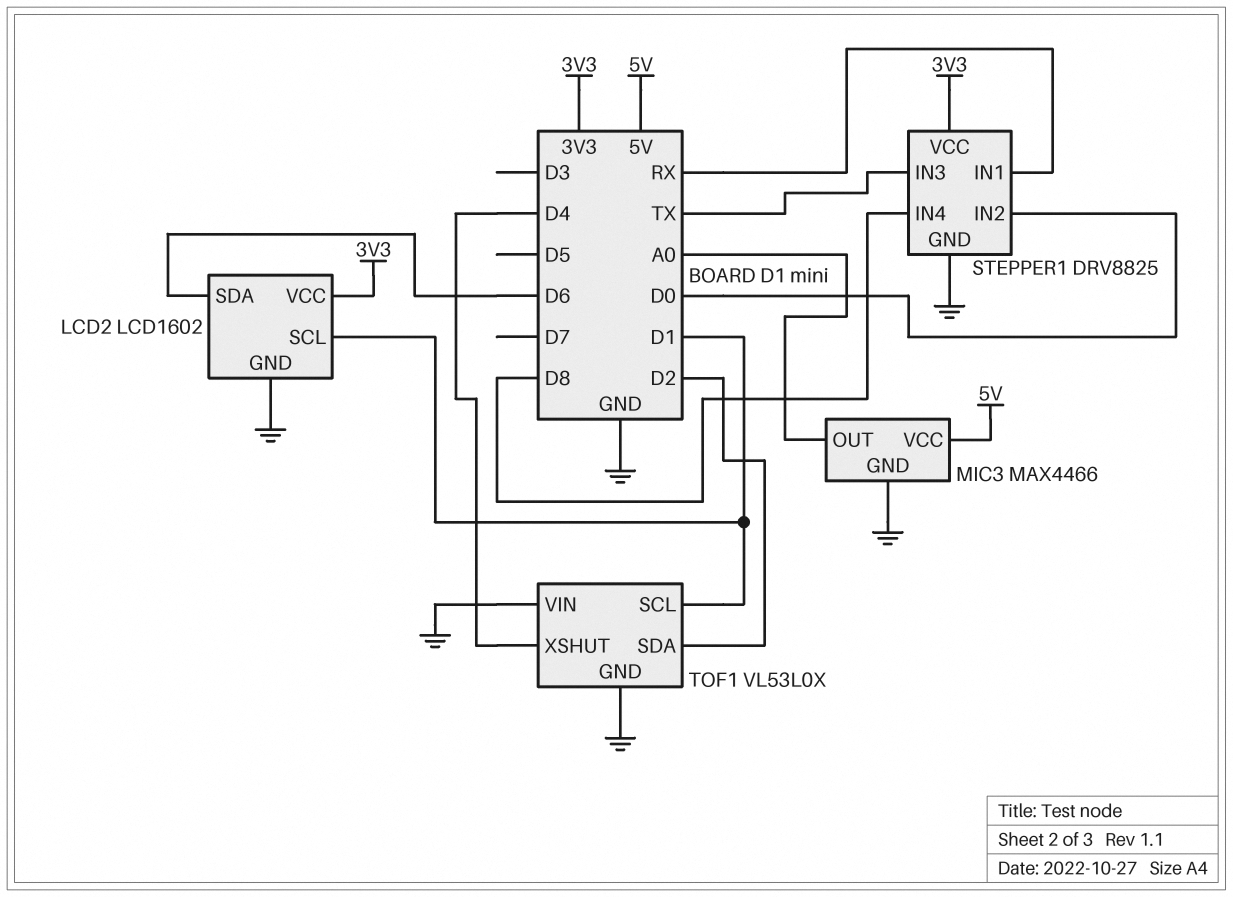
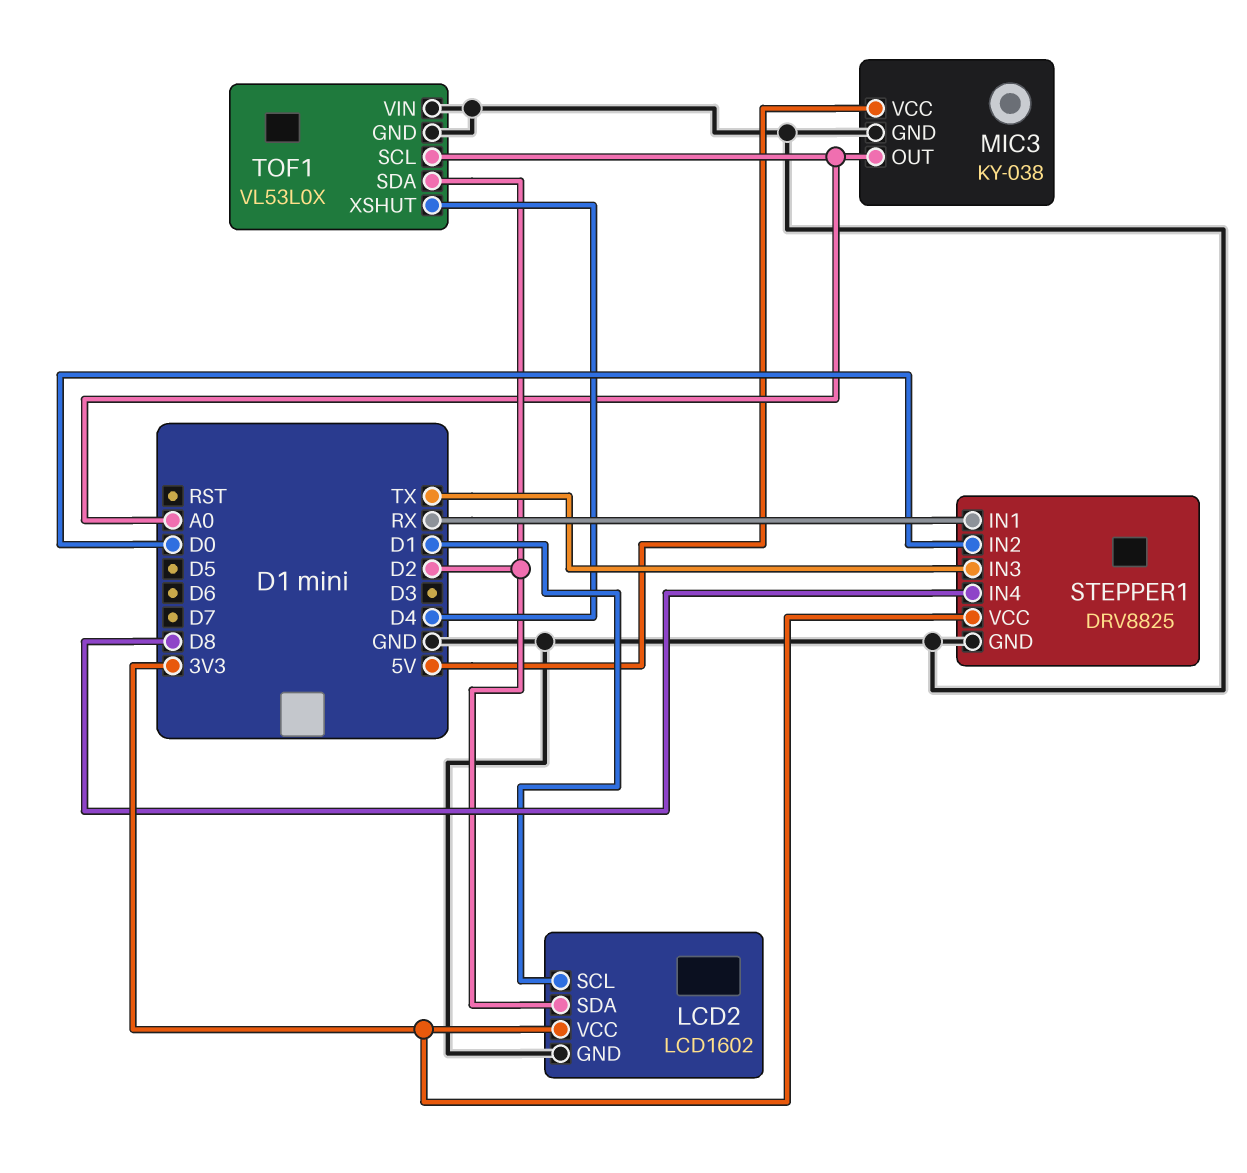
LCD2 pin SDA: D6 -> D2
MIC3: MAX4466 -> KY-038
TOF1 pin SCL: D1 -> A0

